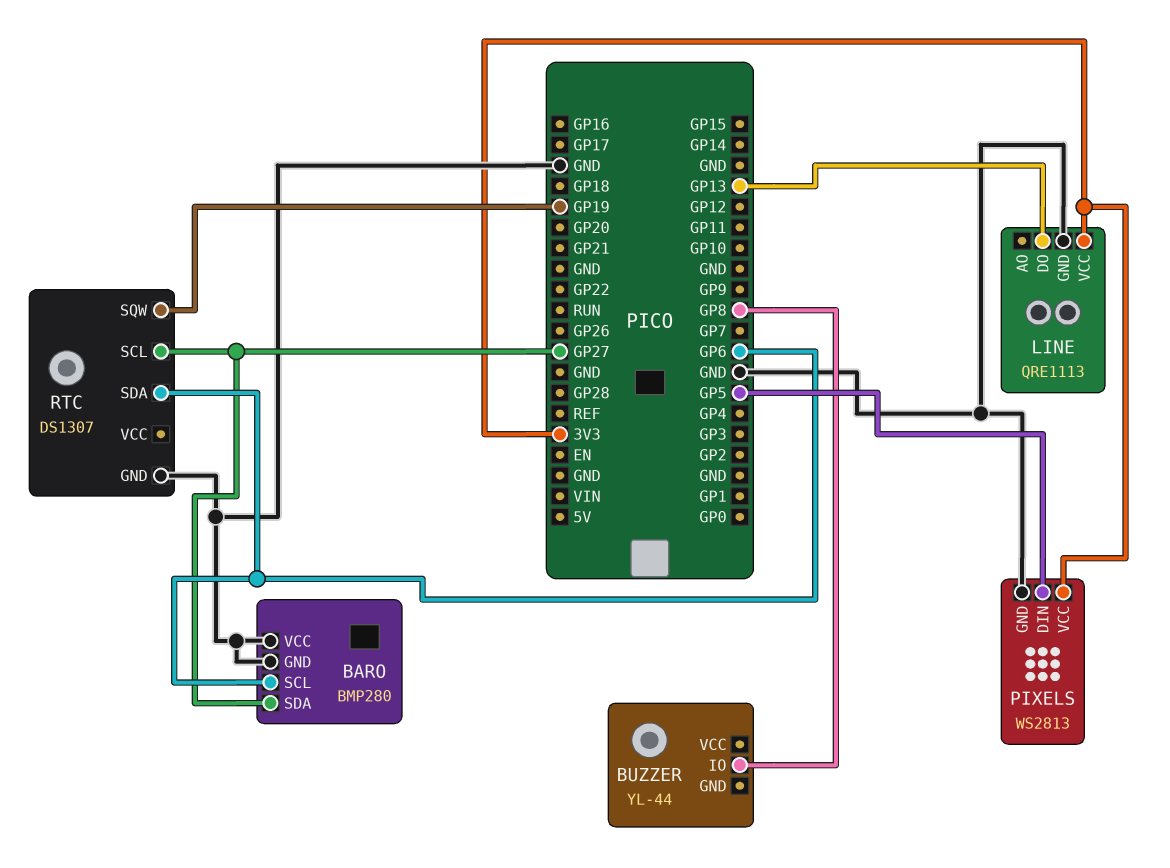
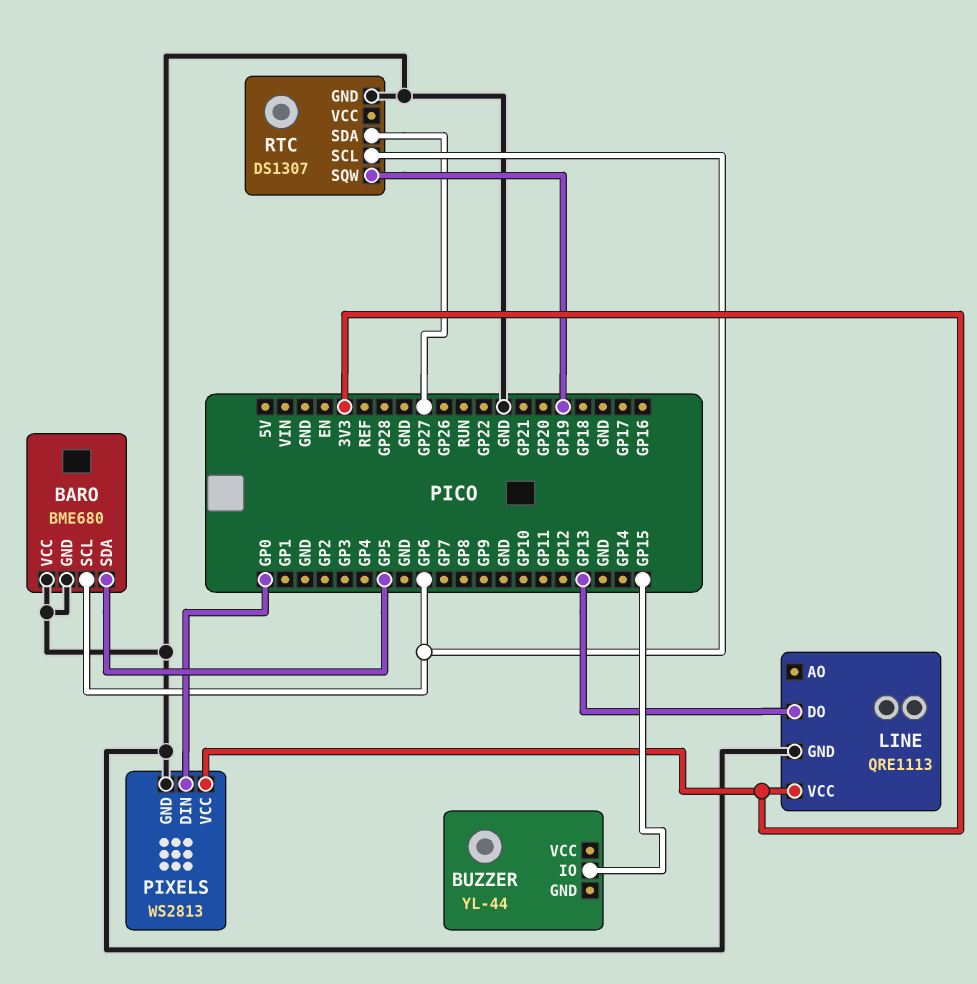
BARO: BMP280 -> BME680
BARO pin SDA: GP27 -> GP5
BUZZER pin IO: GP8 -> GP15
PIXELS pin DIN: GP5 -> GP0
RTC pin SCL: GP27 -> GP6
RTC pin SDA: GP6 -> GP27

